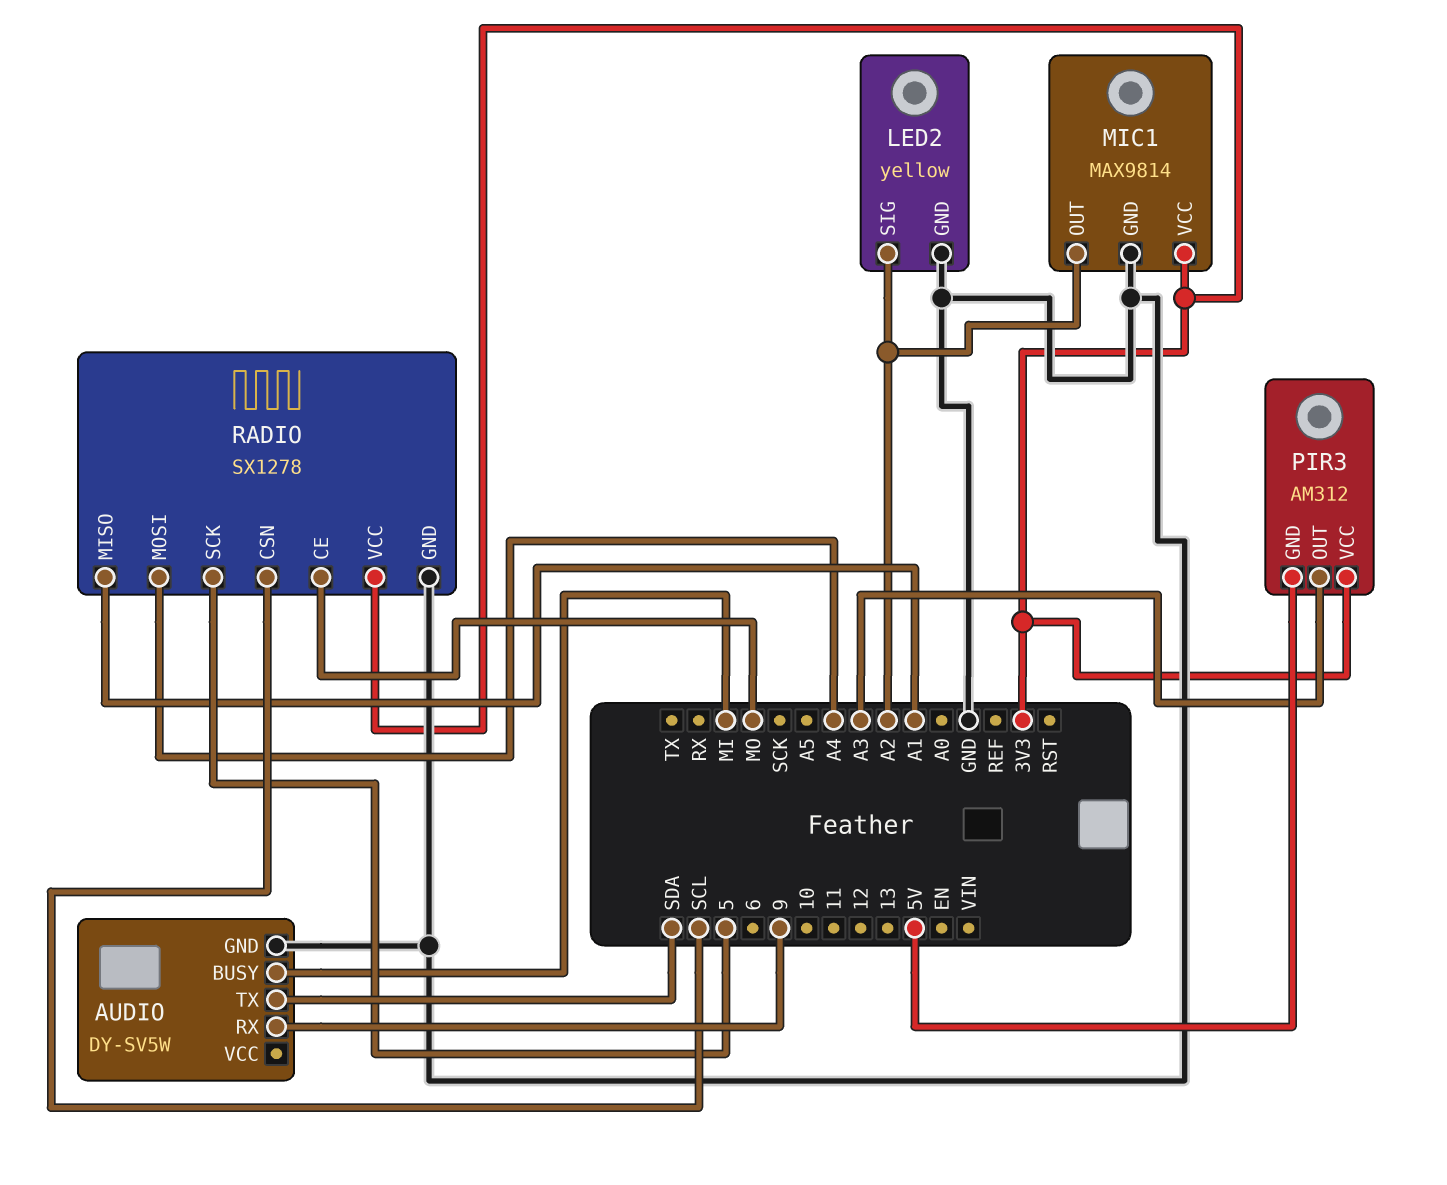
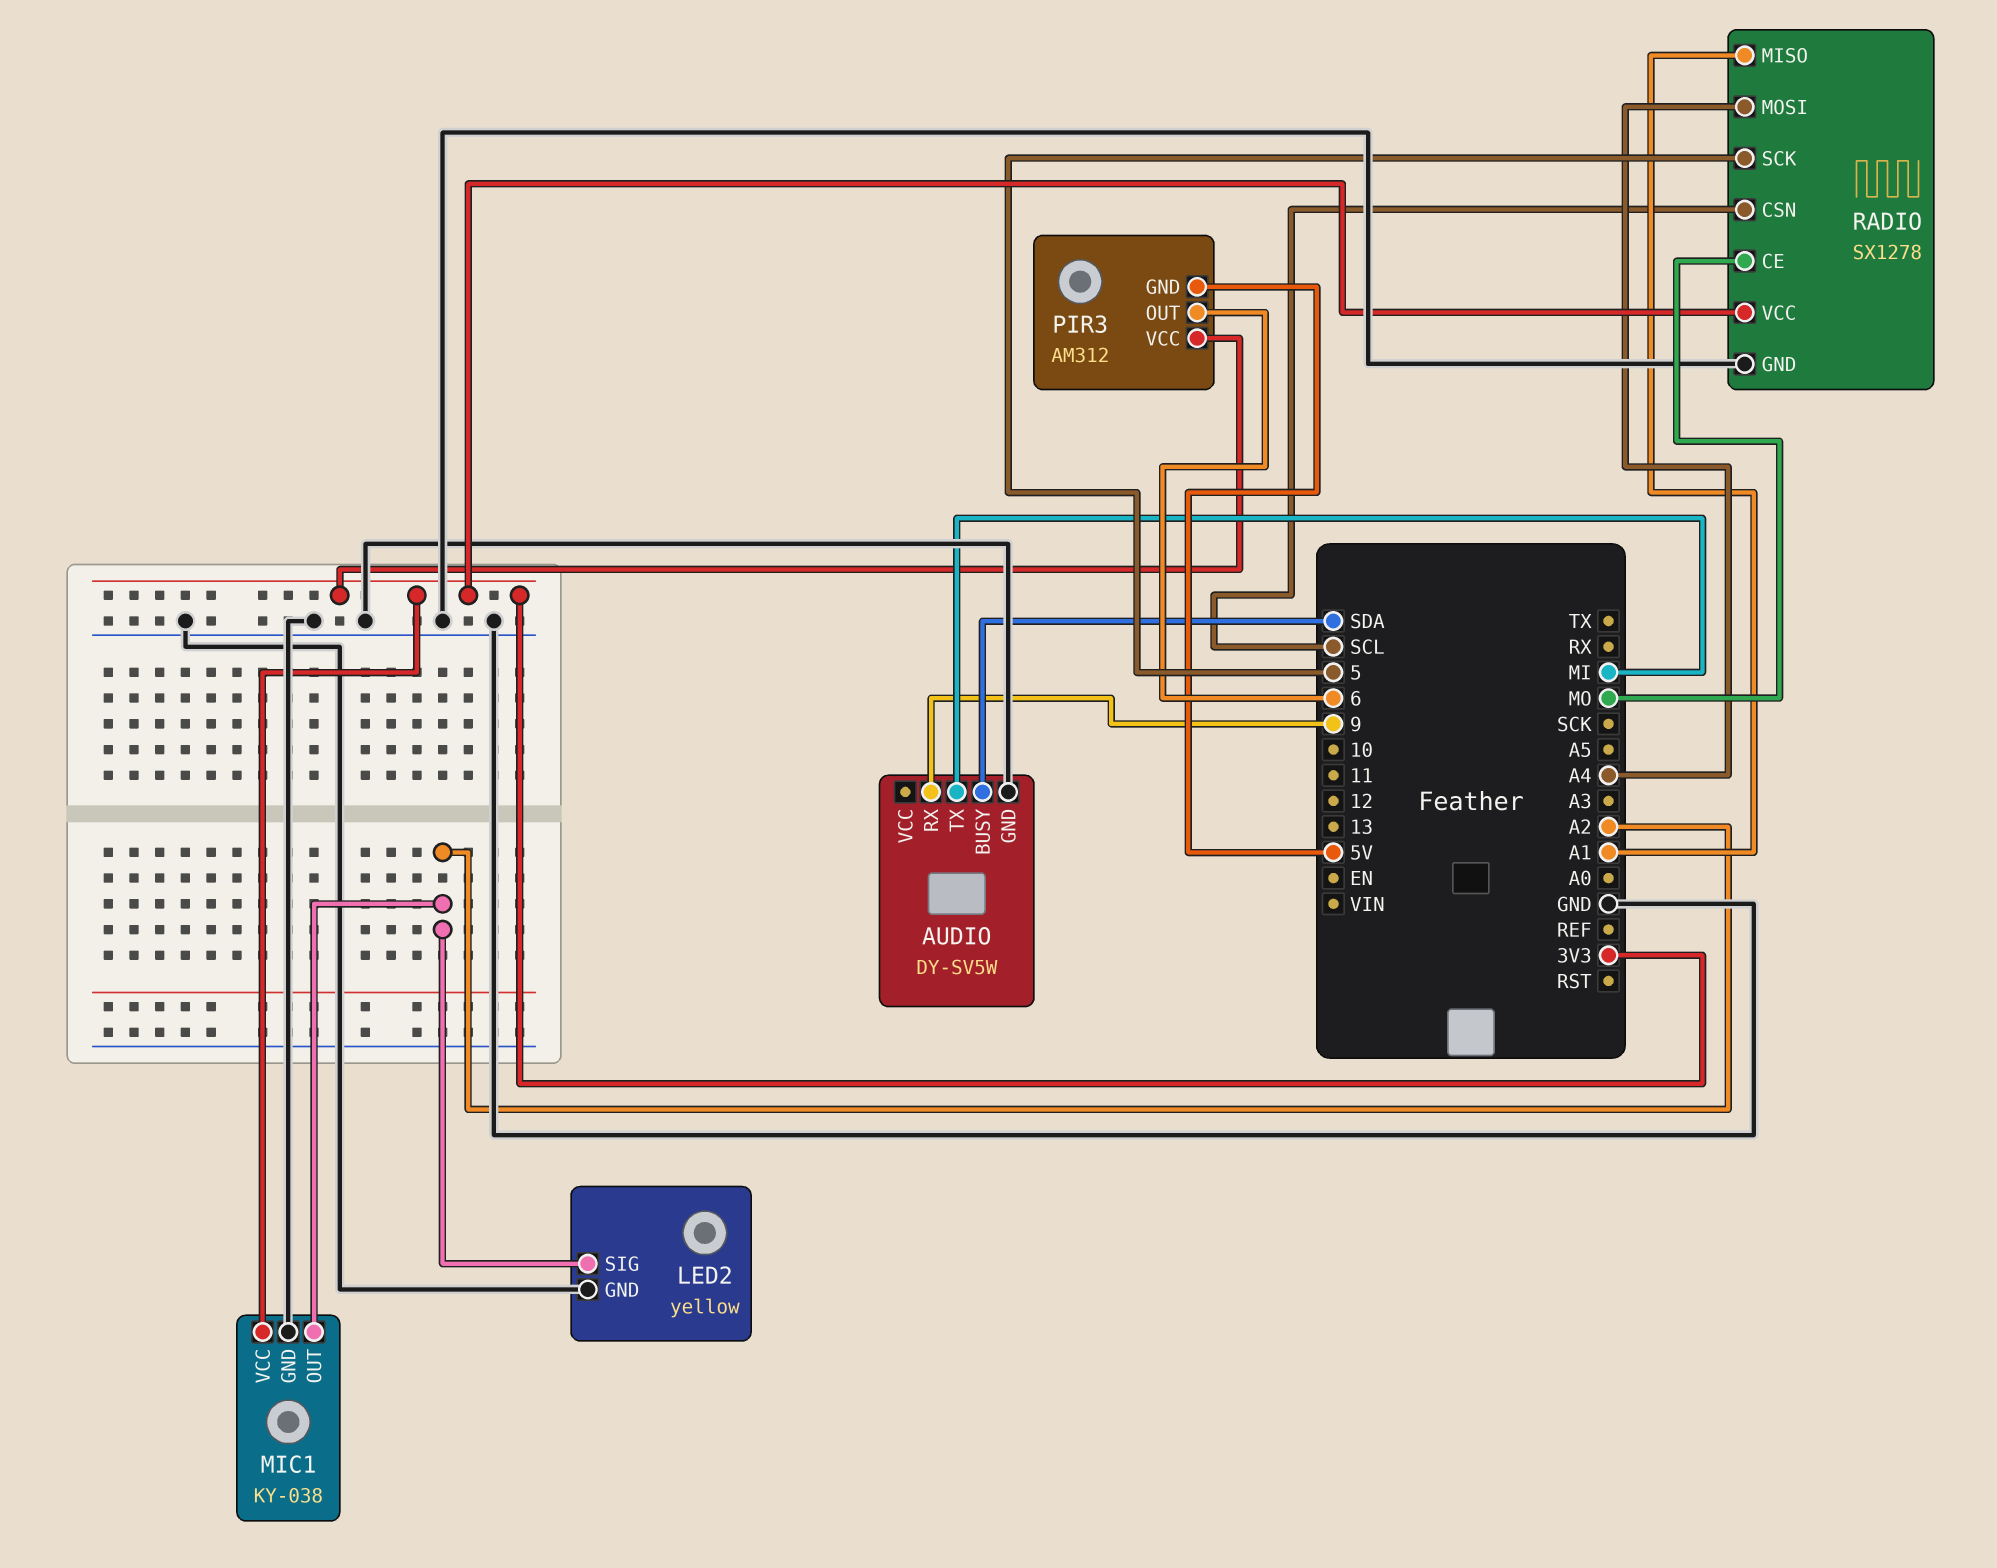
AUDIO pin BUSY: MI -> SDA
AUDIO pin TX: SDA -> MI
MIC1: MAX9814 -> KY-038
PIR3 pin OUT: A3 -> 6

